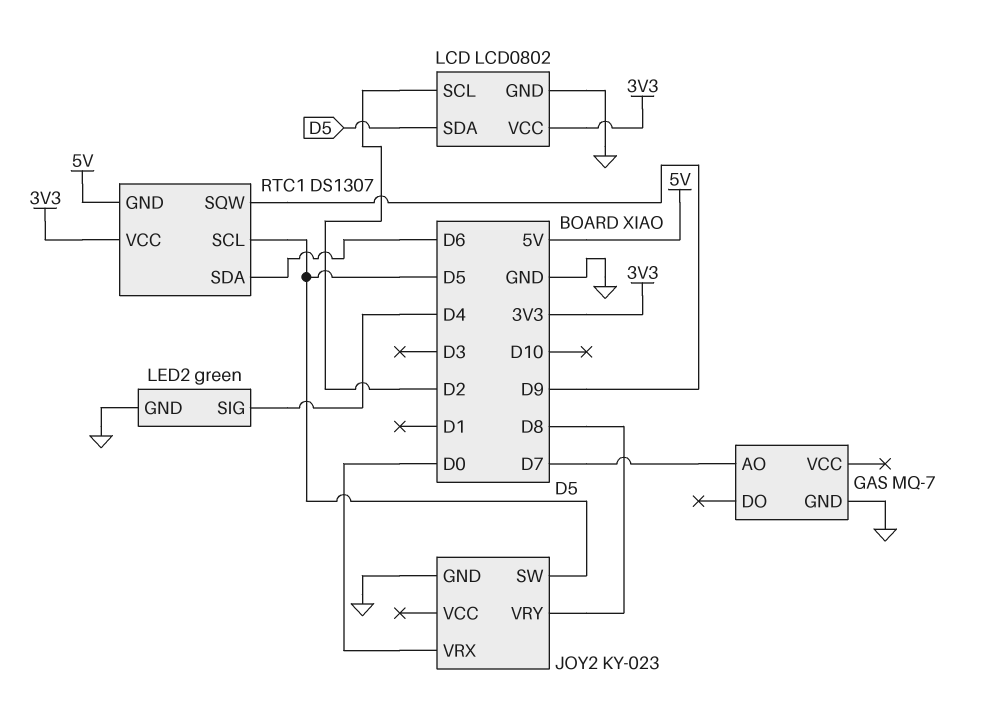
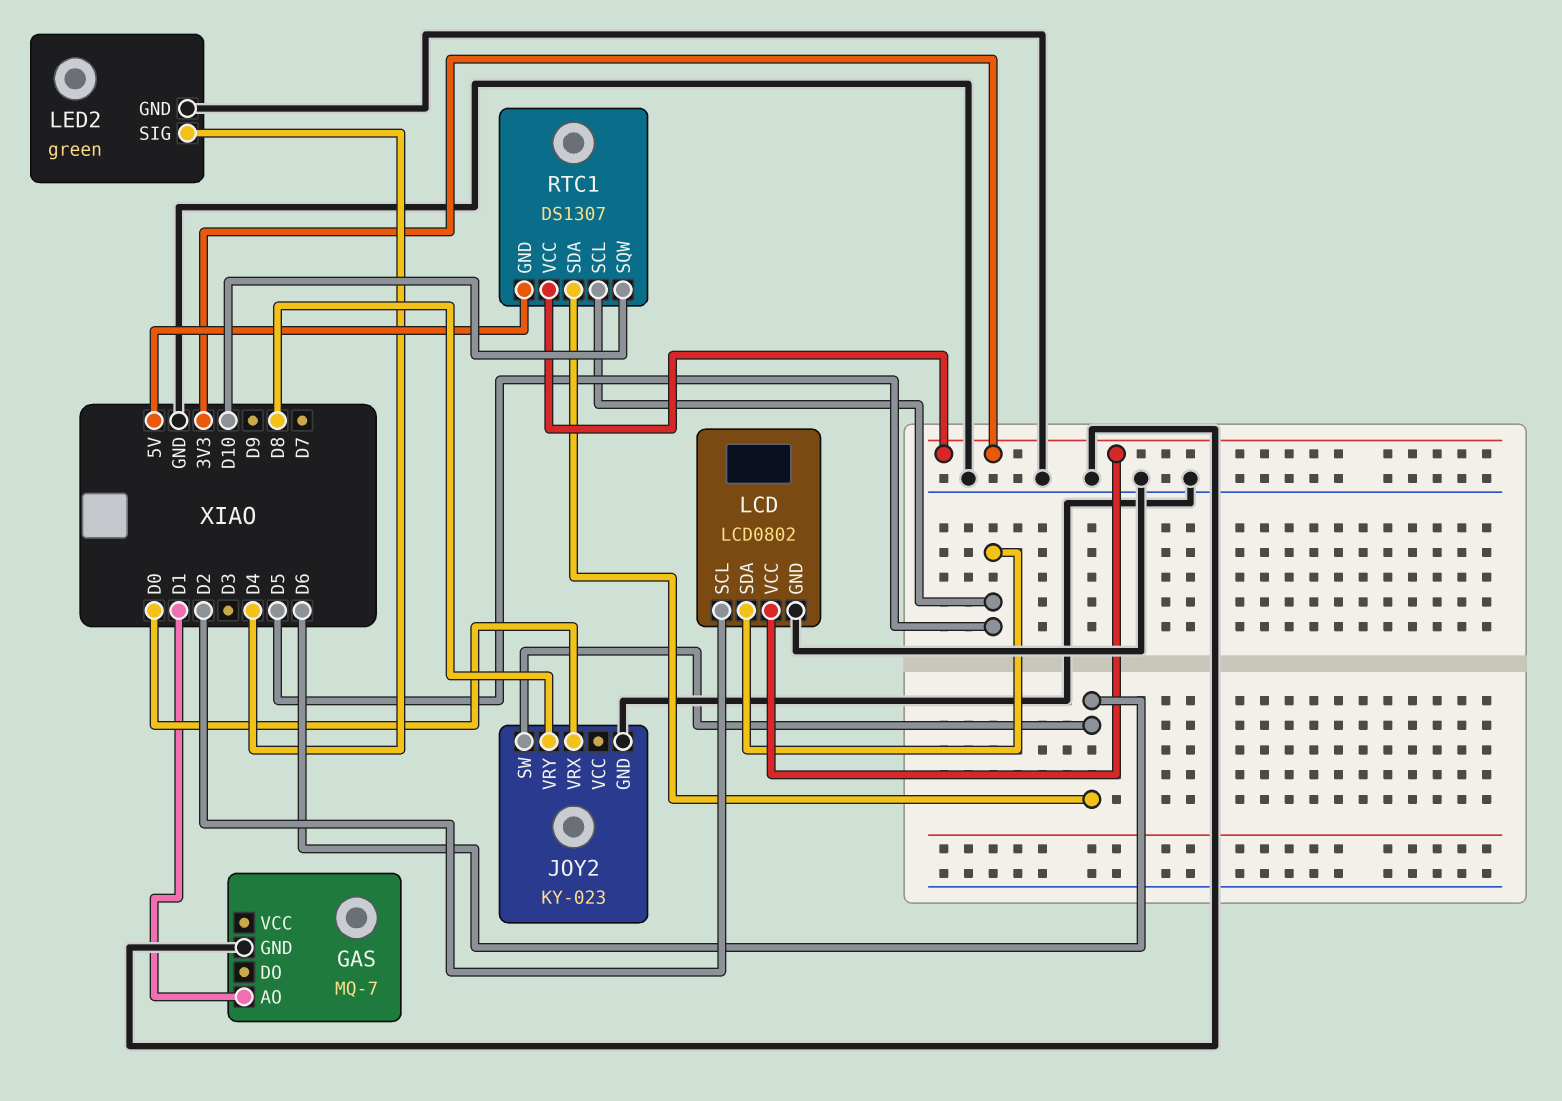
GAS pin AO: D7 -> D1
JOY2 pin SW: D5 -> D6
RTC1 pin SQW: D9 -> D10

